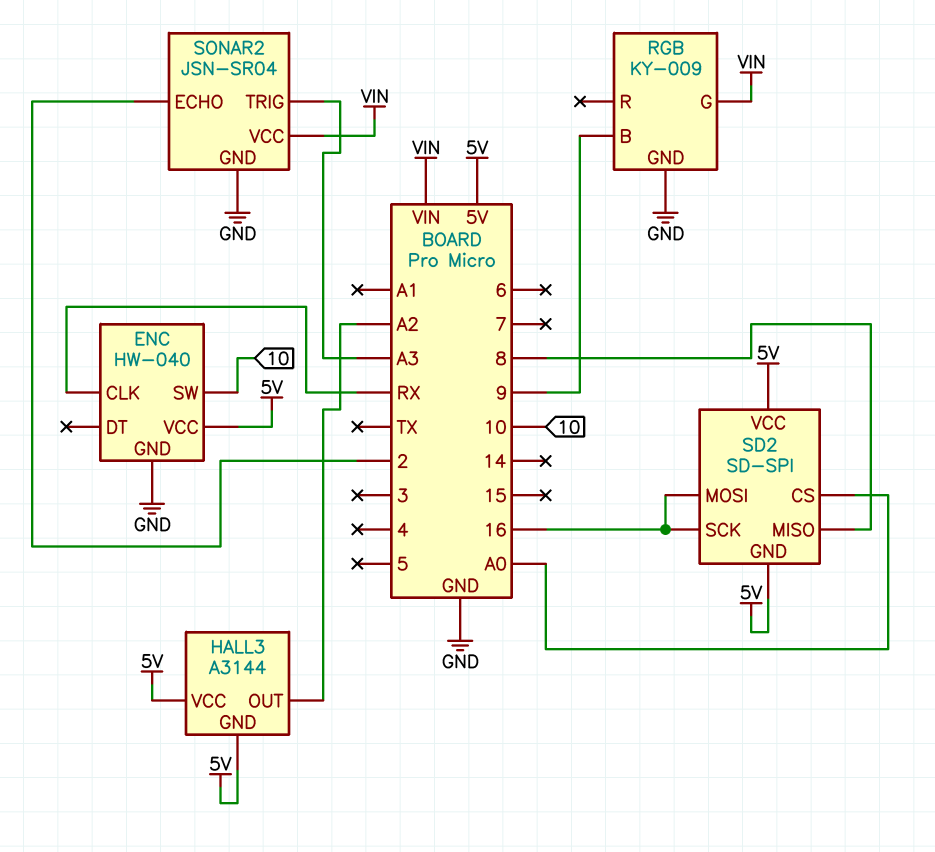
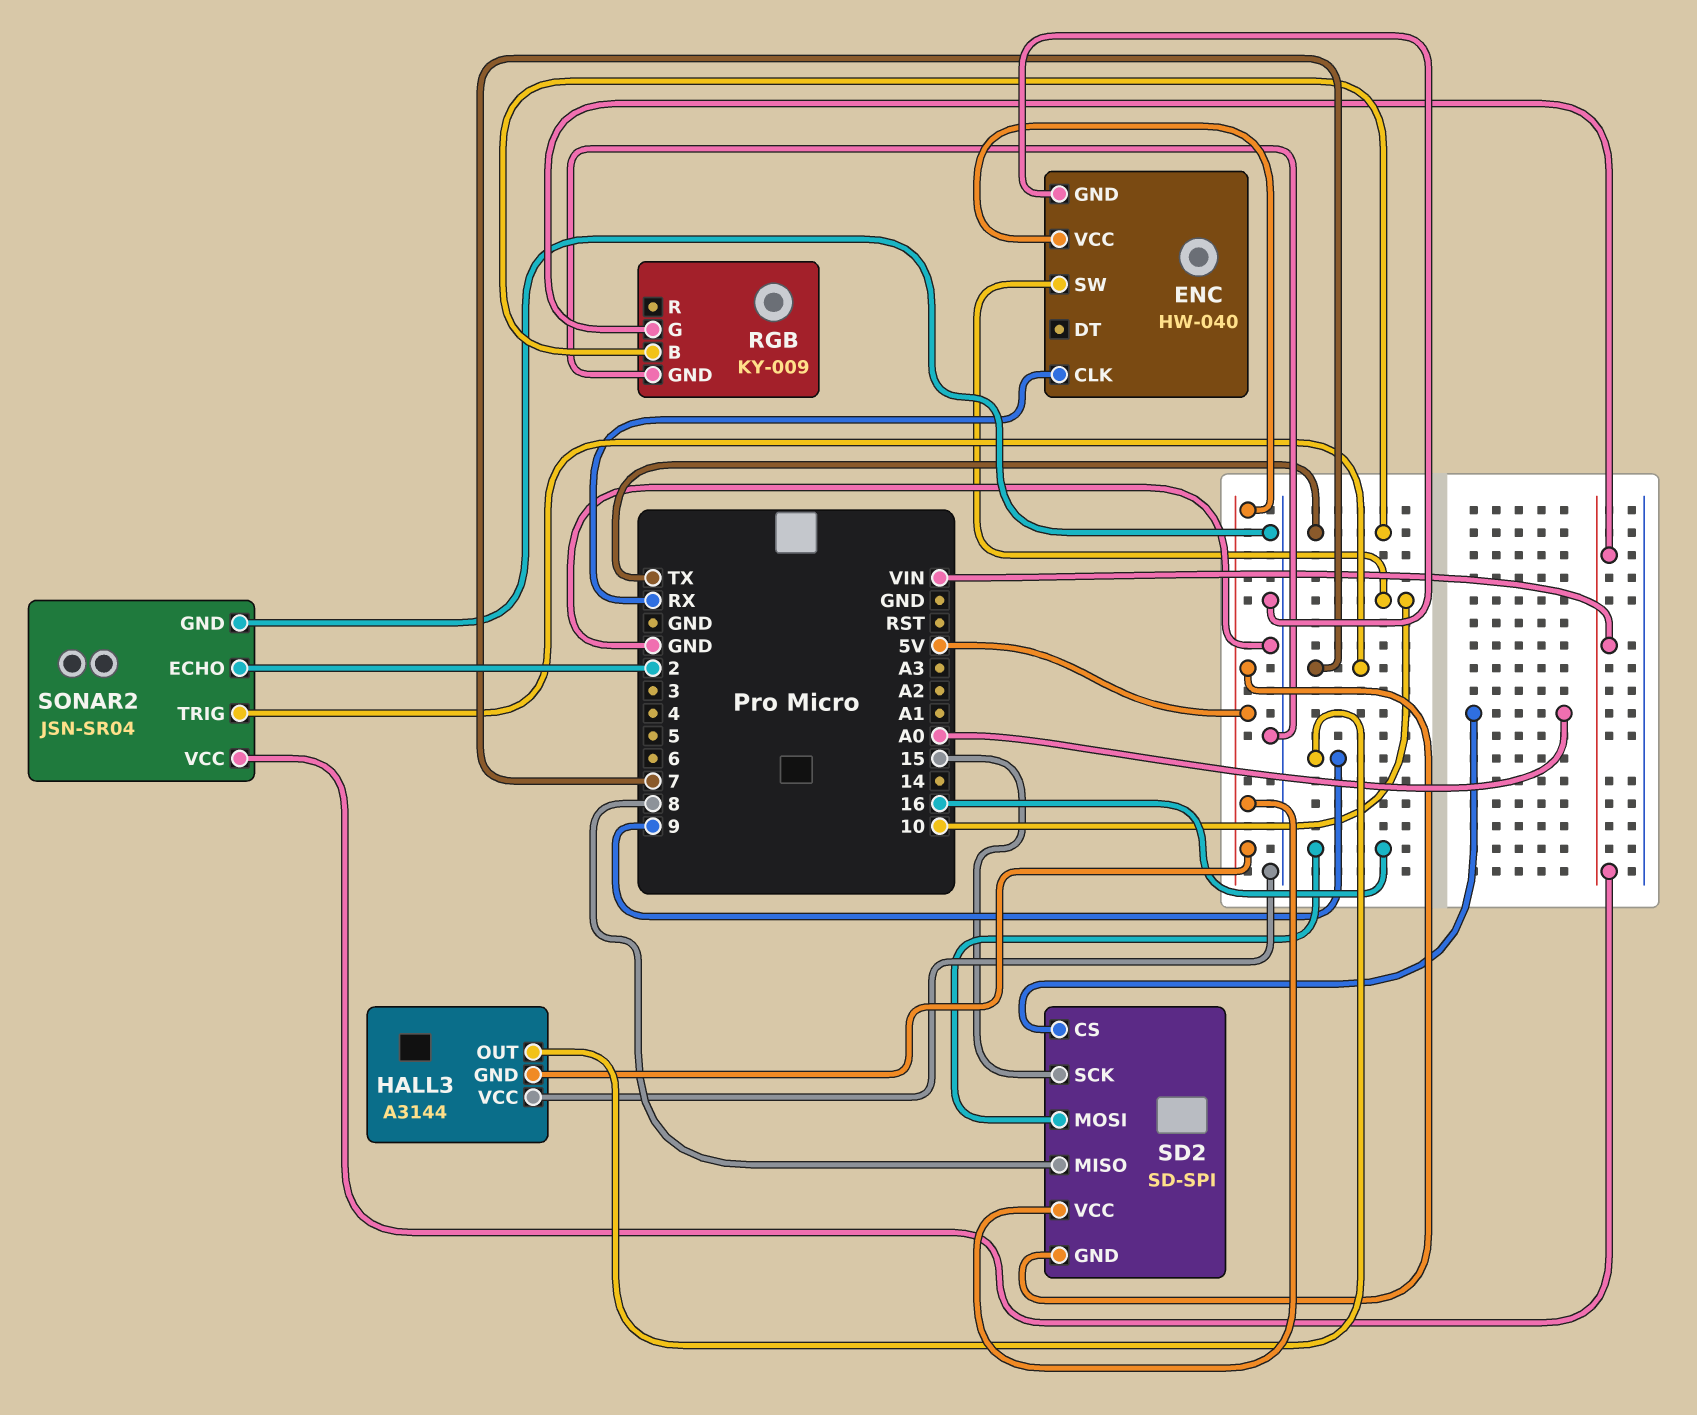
HALL3 pin OUT: A2 -> 9
HALL3 pin VCC: 5V -> GND
RGB pin B: 9 -> TX
SD2 pin SCK: 16 -> 15
SONAR2 pin TRIG: A3 -> 7

